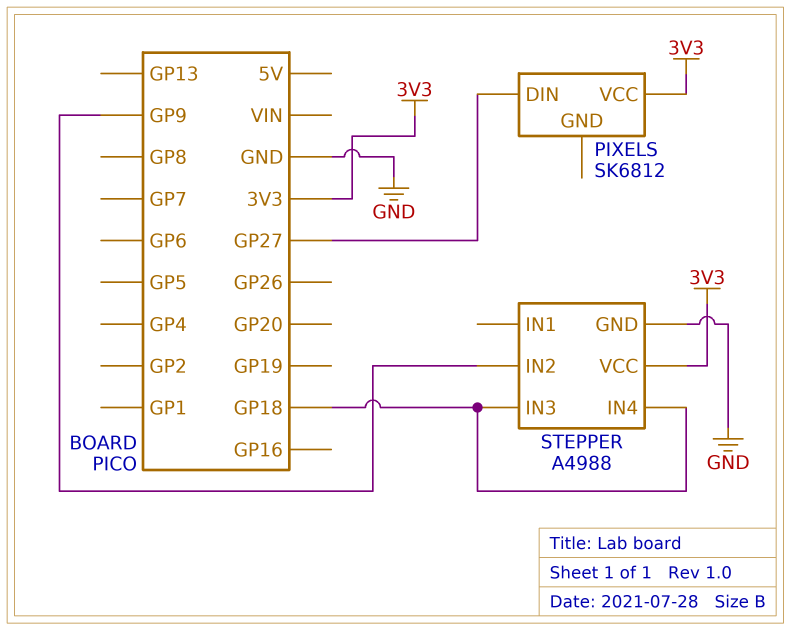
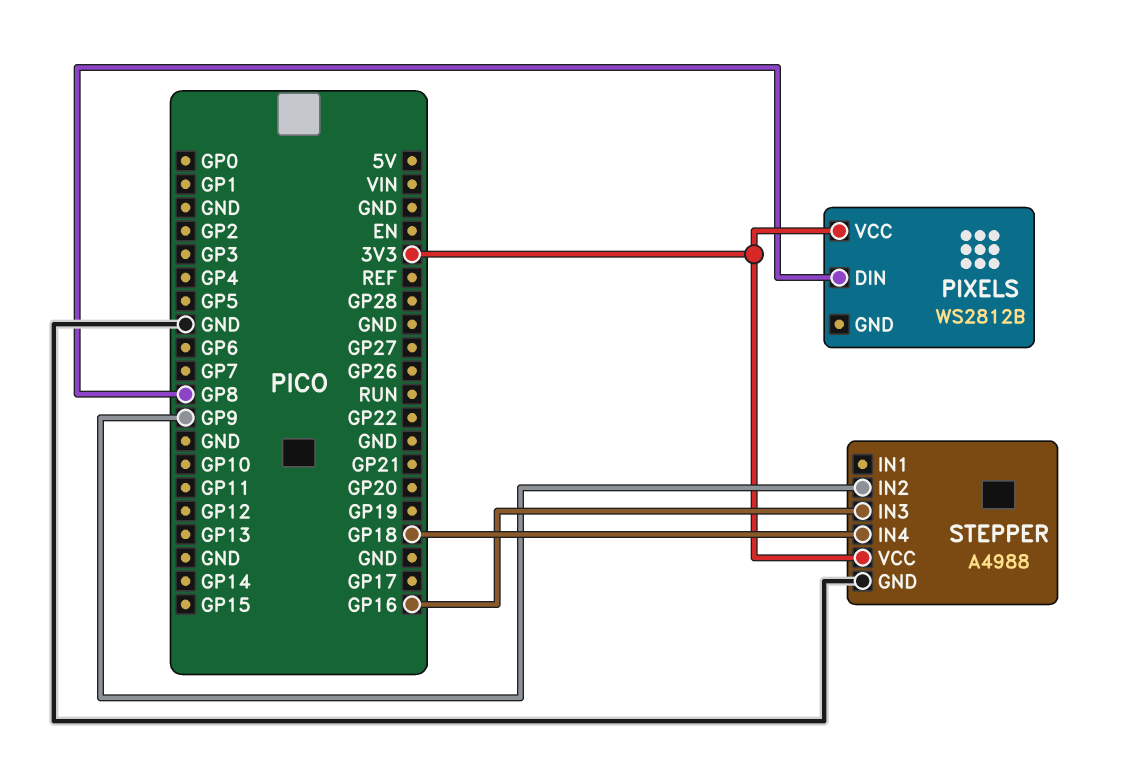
PIXELS: SK6812 -> WS2812B
PIXELS pin DIN: GP27 -> GP8
STEPPER pin IN3: GP18 -> GP16

